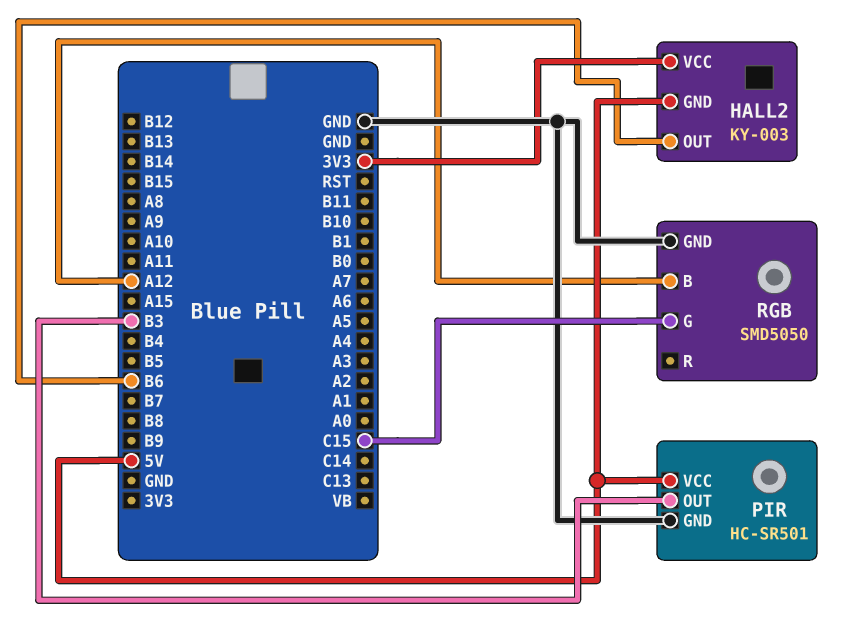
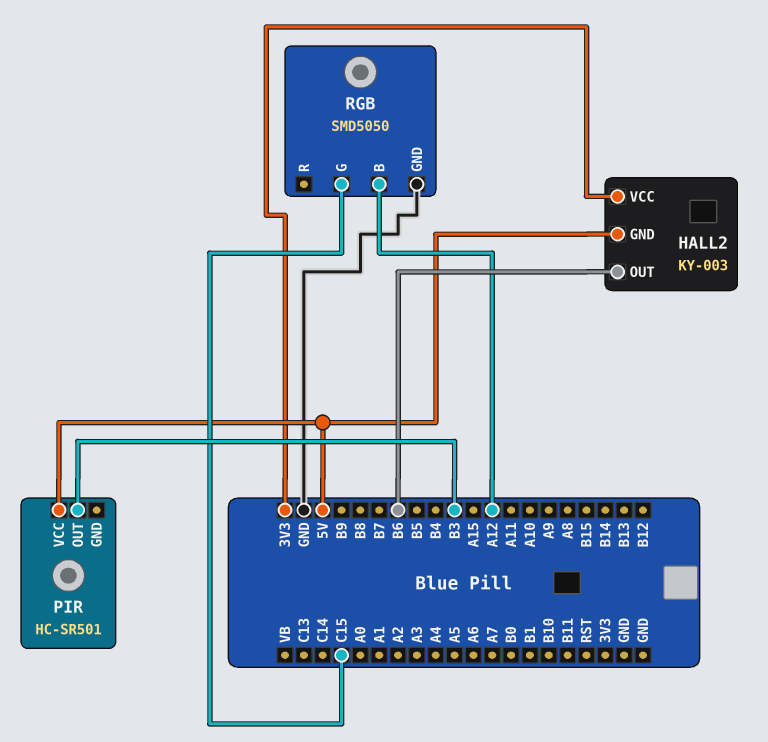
PIR pin GND: GND -> none

